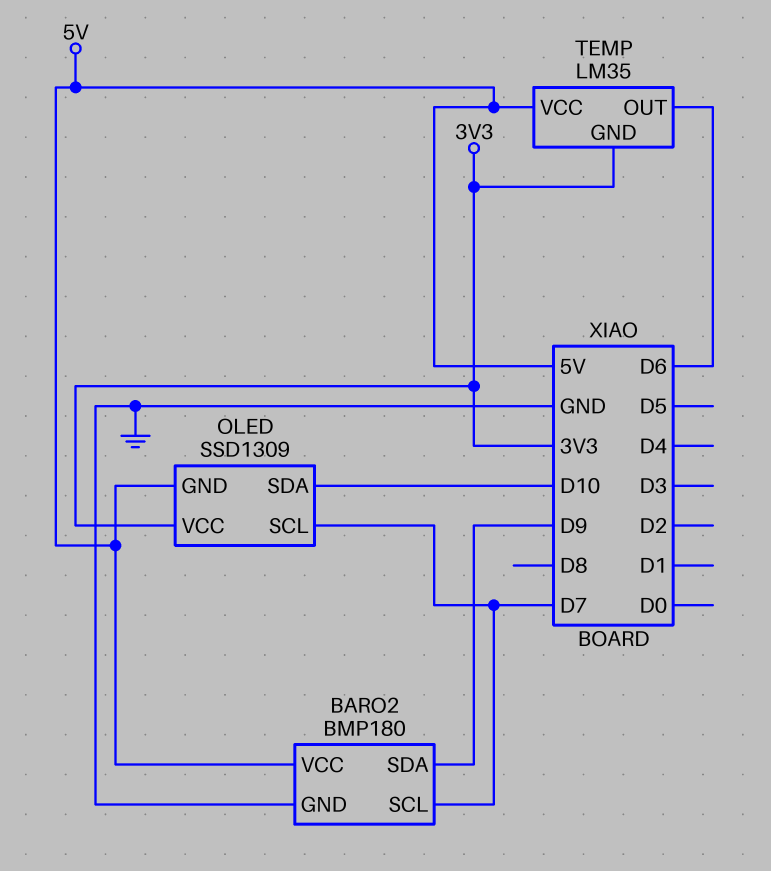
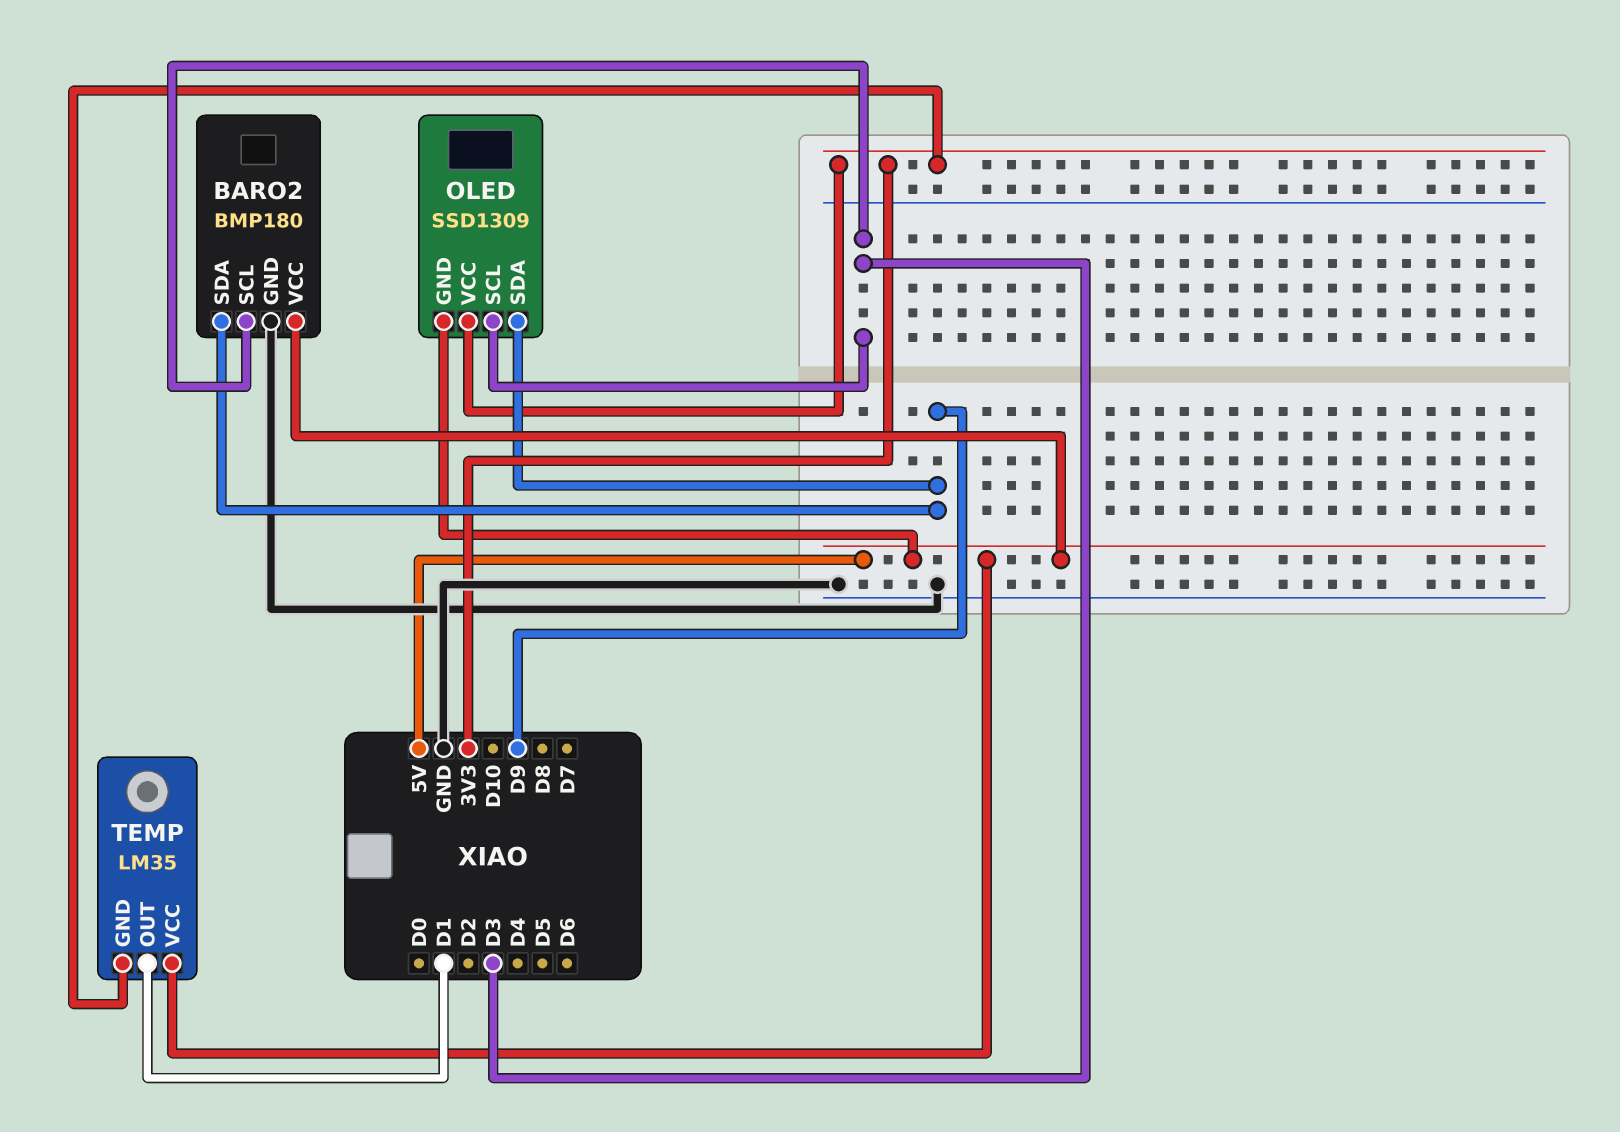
BARO2 pin SCL: D7 -> D3
OLED pin SCL: D7 -> D3
OLED pin SDA: D10 -> D9
TEMP pin OUT: D6 -> D1

